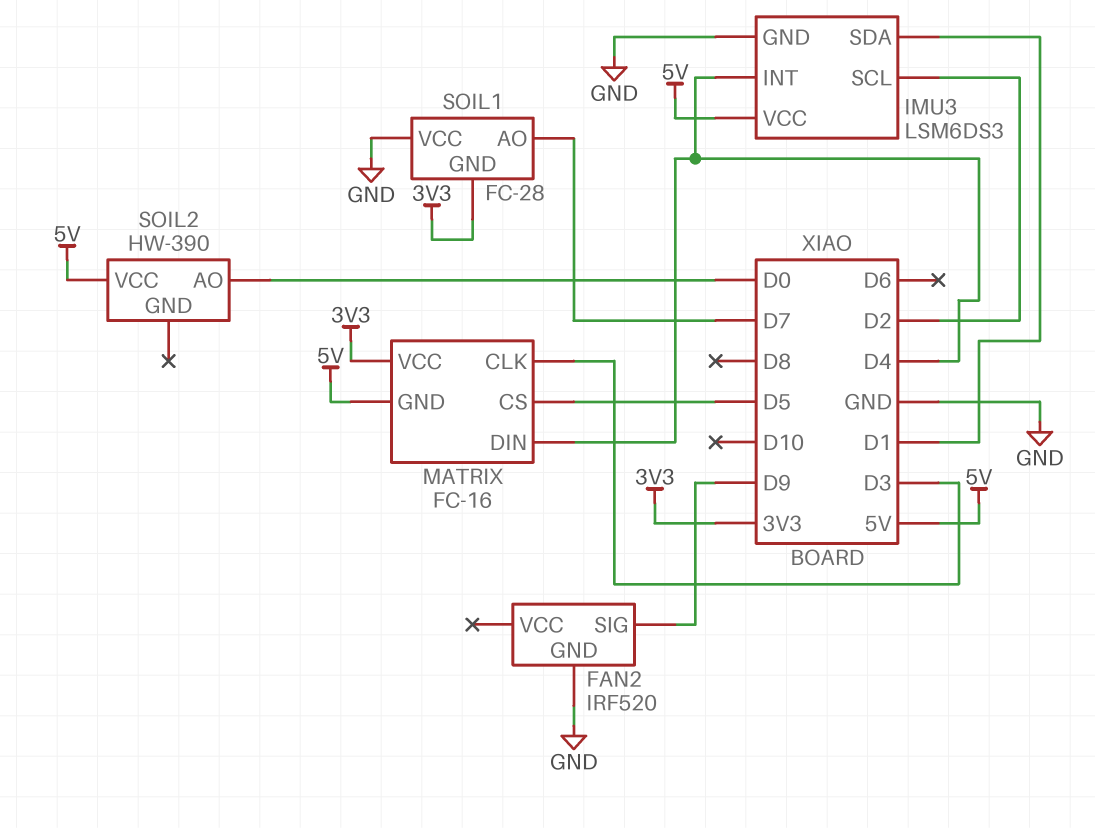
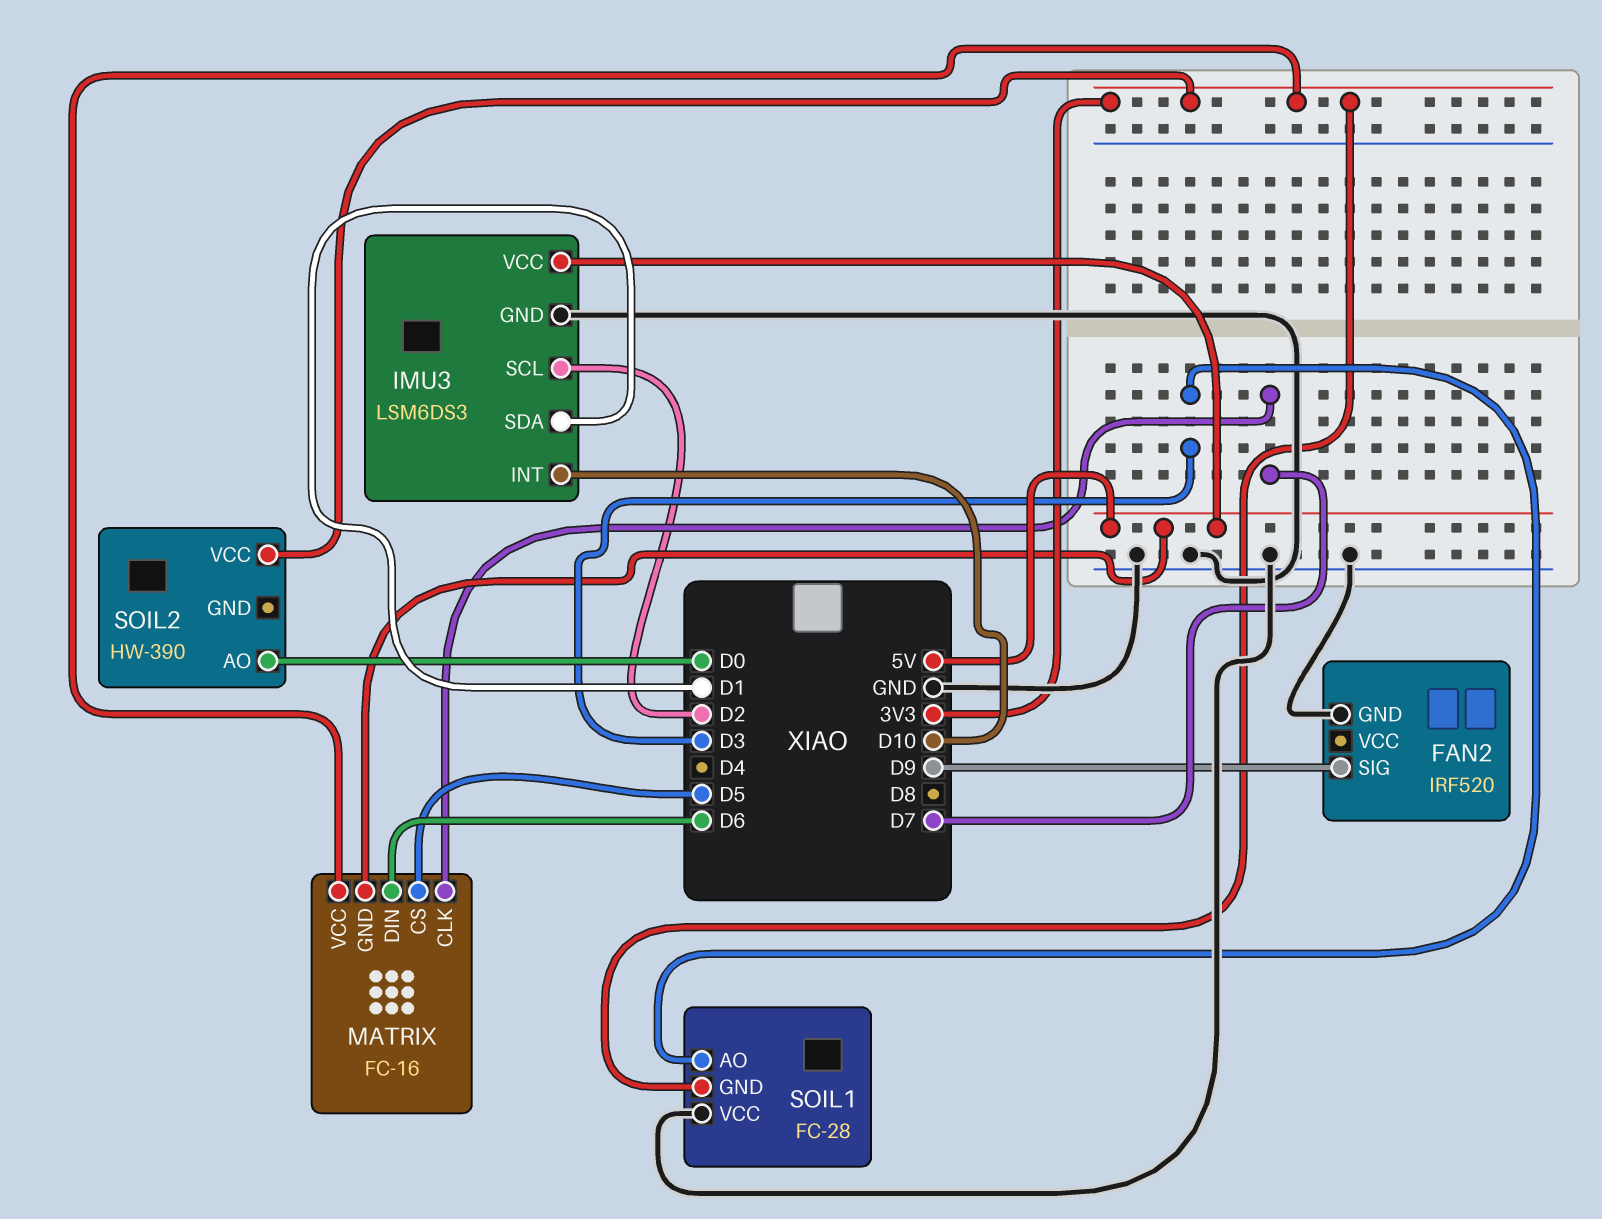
IMU3 pin INT: D4 -> D10
MATRIX pin CLK: D3 -> D7
MATRIX pin DIN: D4 -> D6
SOIL1 pin AO: D7 -> D3
SOIL2 pin VCC: 5V -> 3V3

